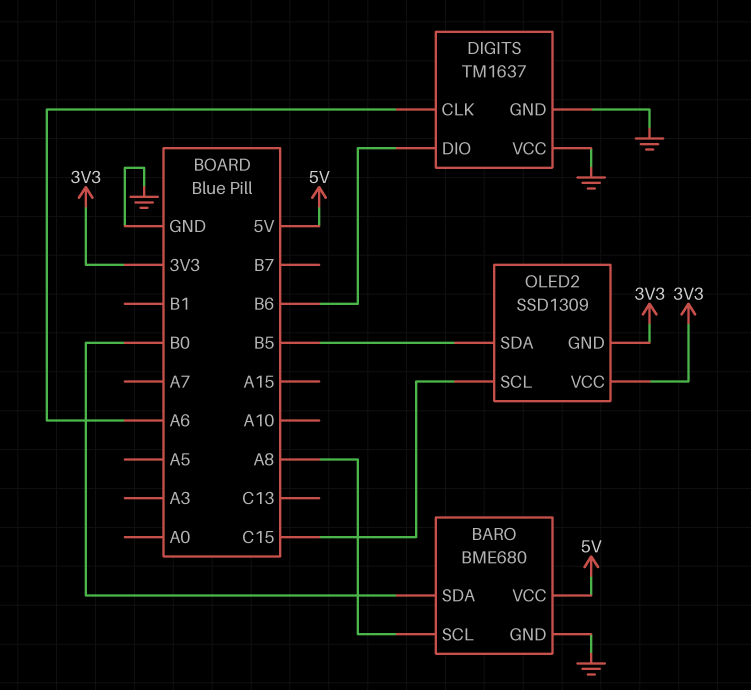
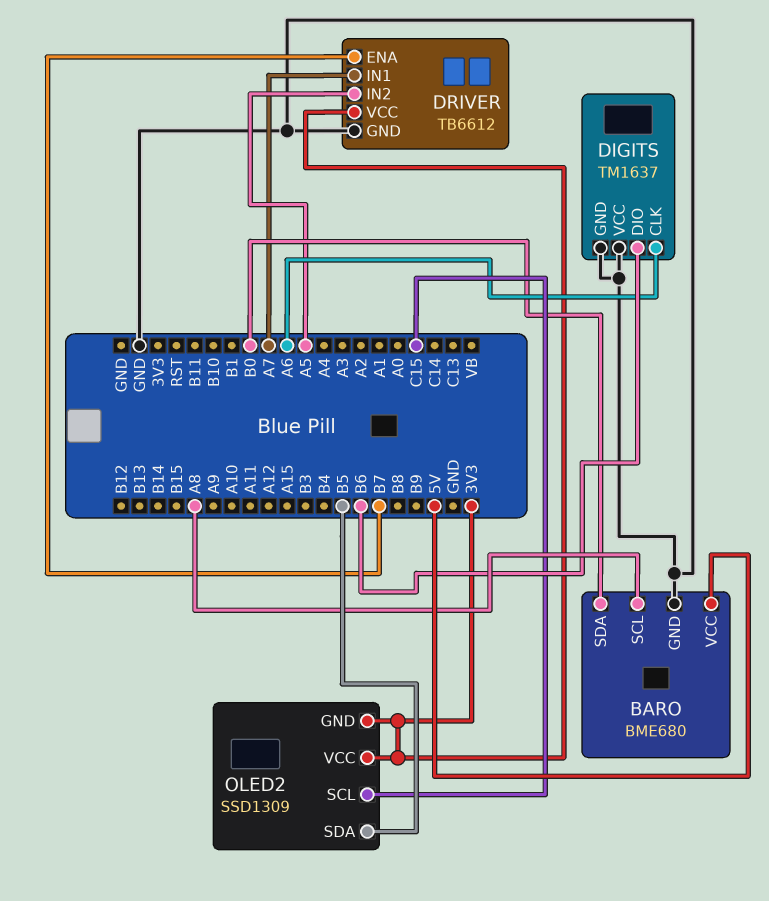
DRIVER: none -> TB6612
DRIVER pin ENA: none -> B7
DRIVER pin GND: none -> GND
DRIVER pin IN1: none -> A7
DRIVER pin IN2: none -> A5
DRIVER pin VCC: none -> 3V3

